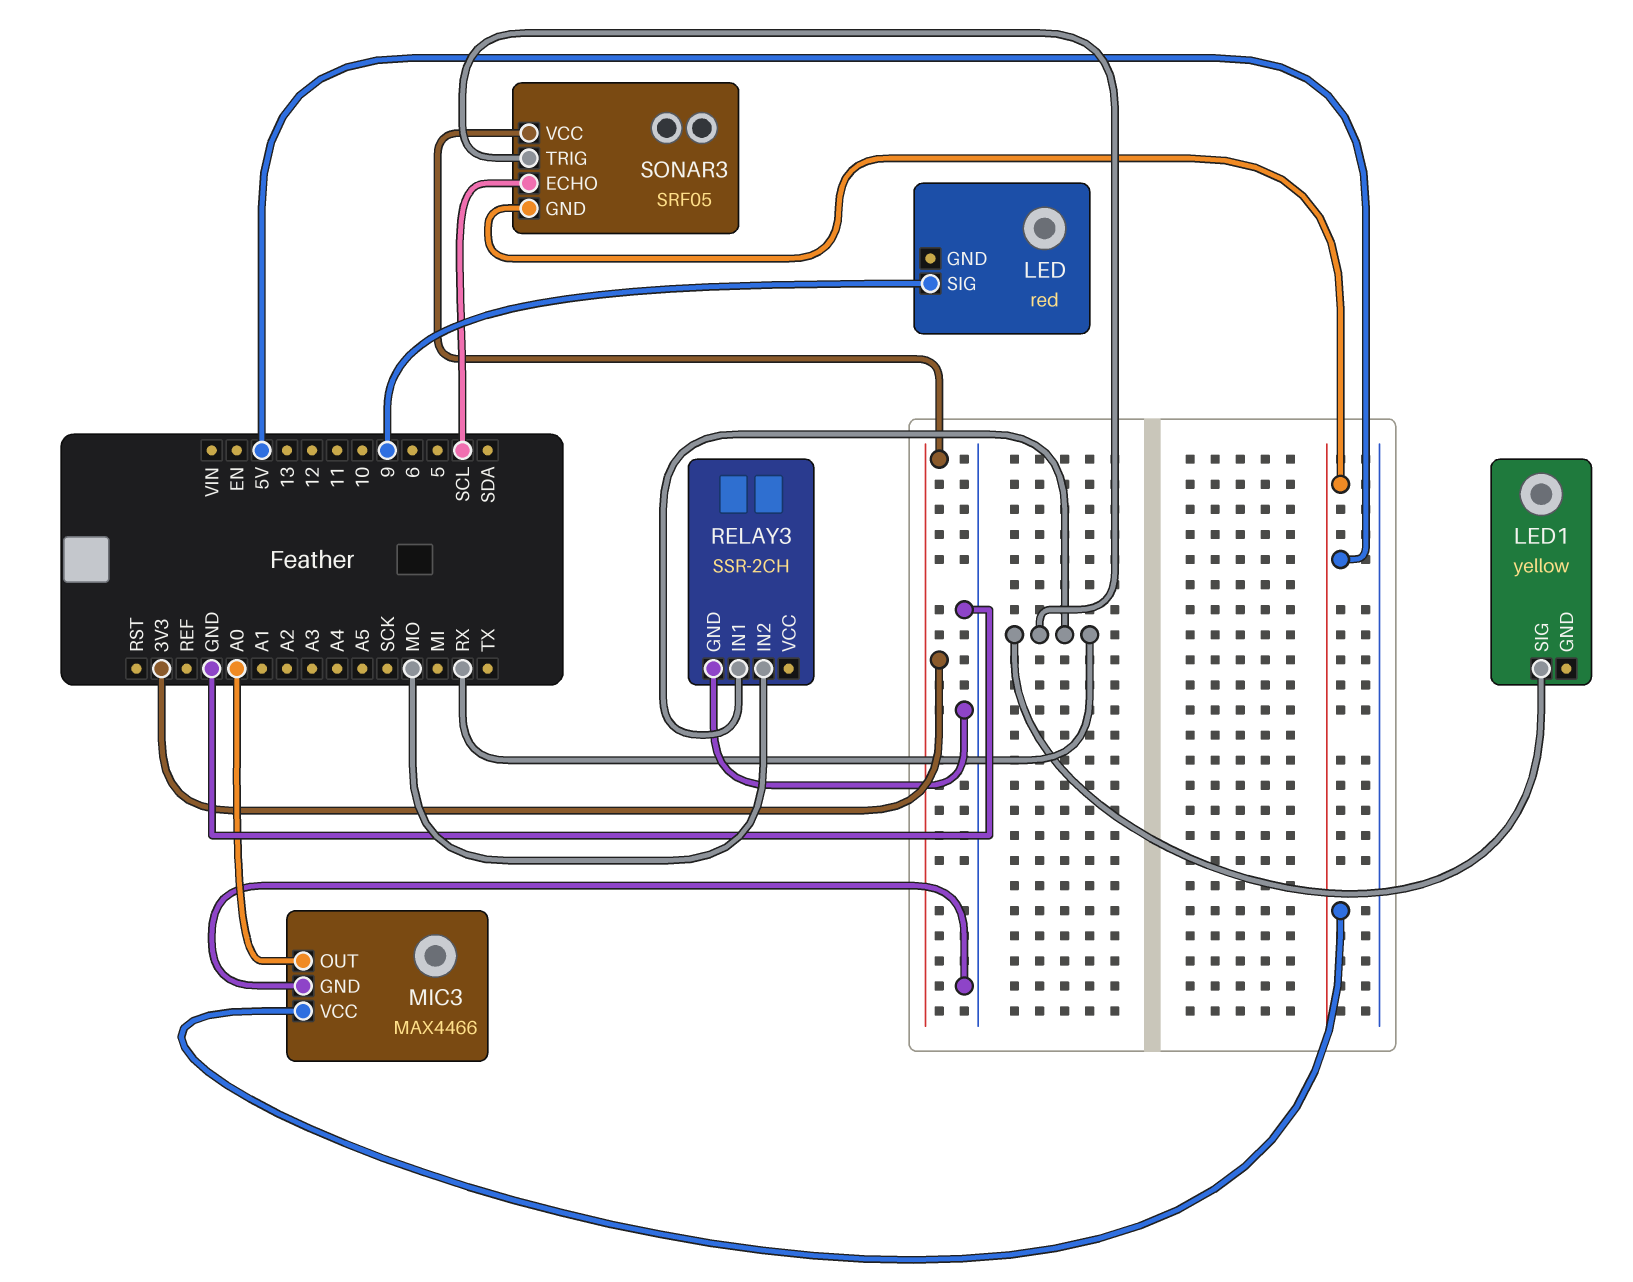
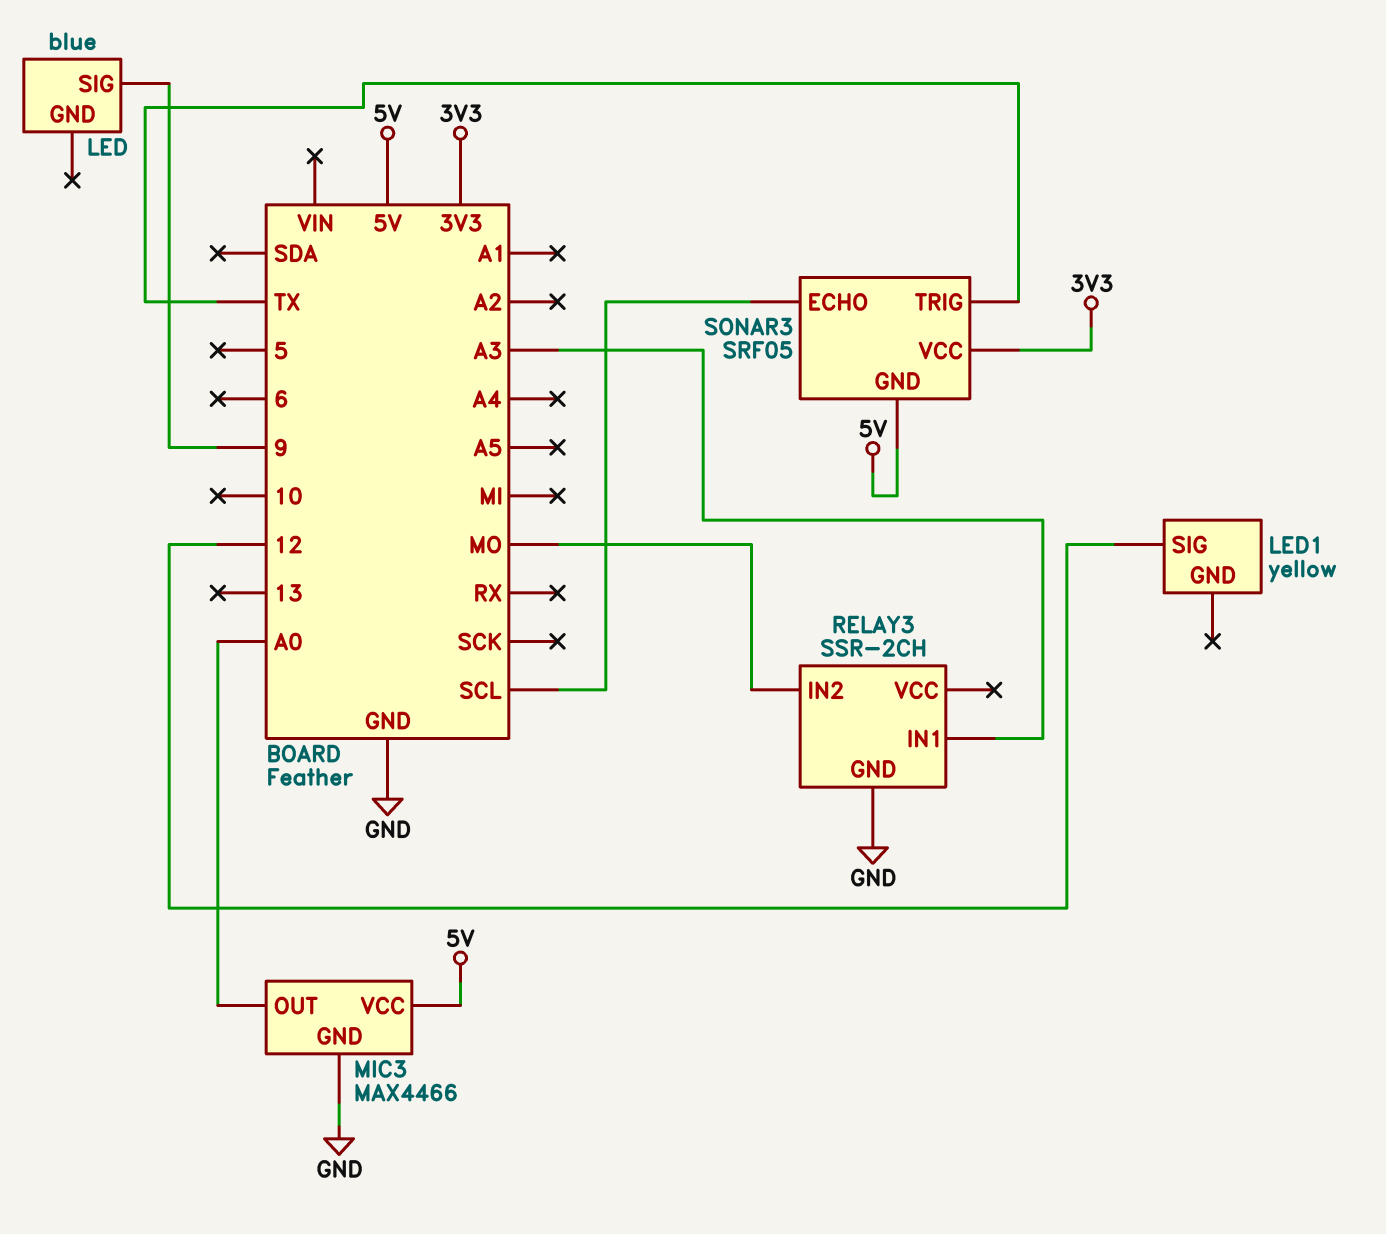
LED: red -> blue
LED1 pin SIG: RX -> 12
RELAY3 pin IN1: RX -> A3
SONAR3 pin TRIG: RX -> TX

